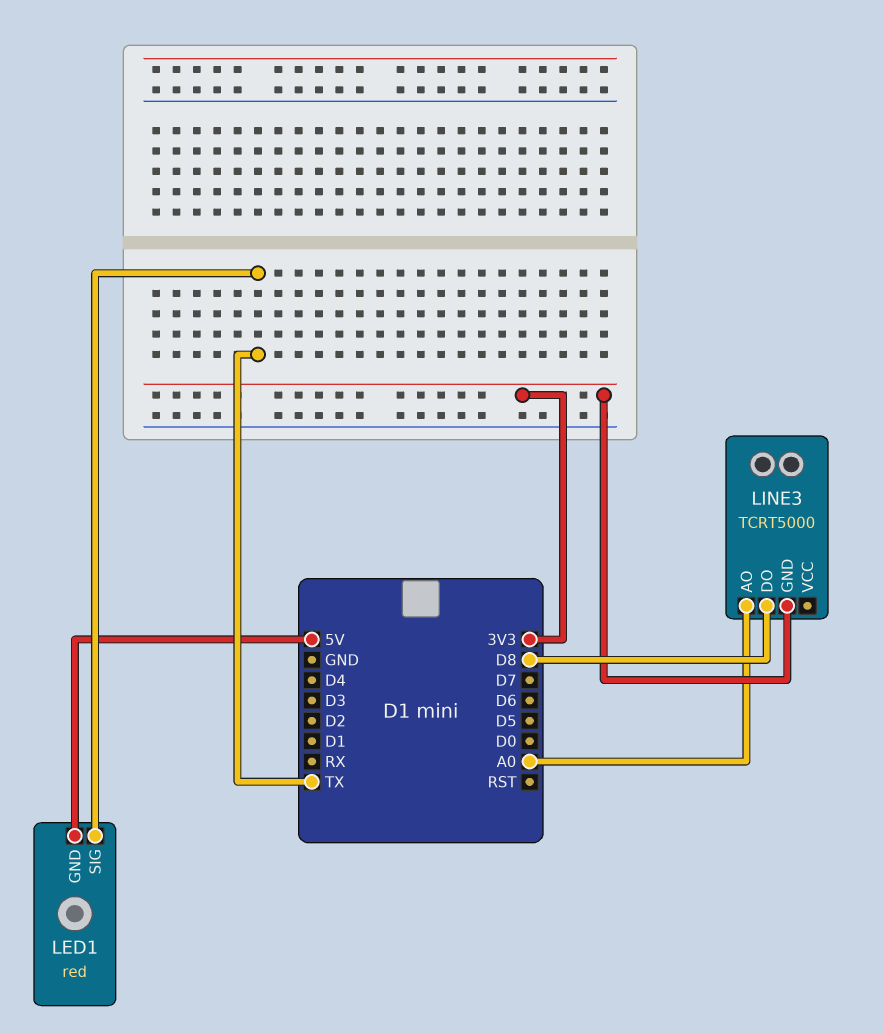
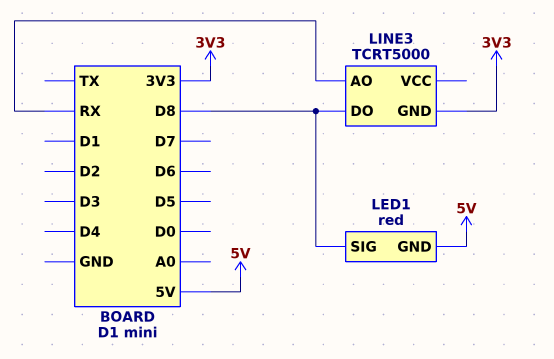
LED1 pin SIG: TX -> D8
LINE3 pin AO: A0 -> RX

